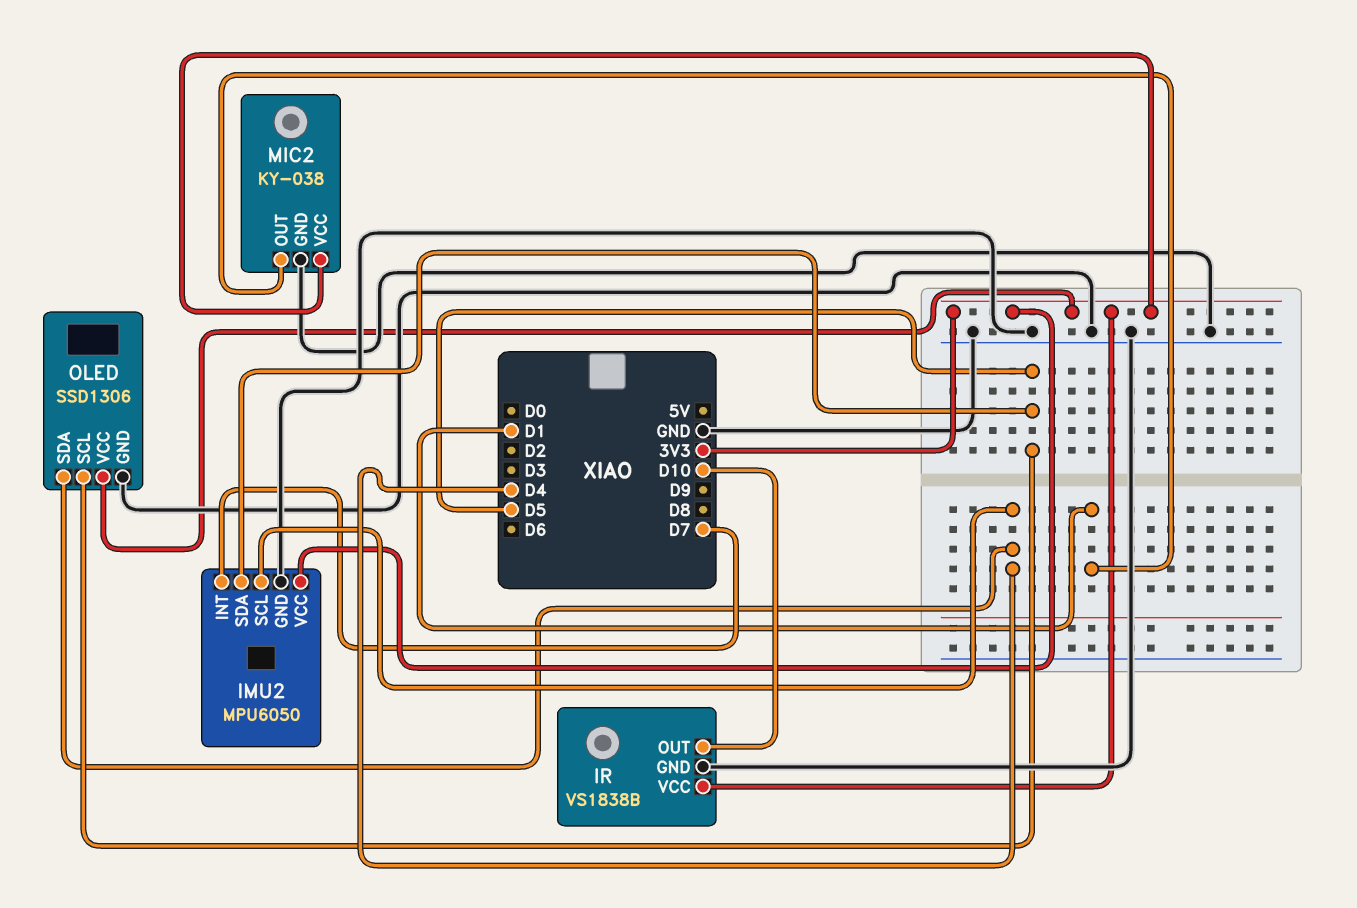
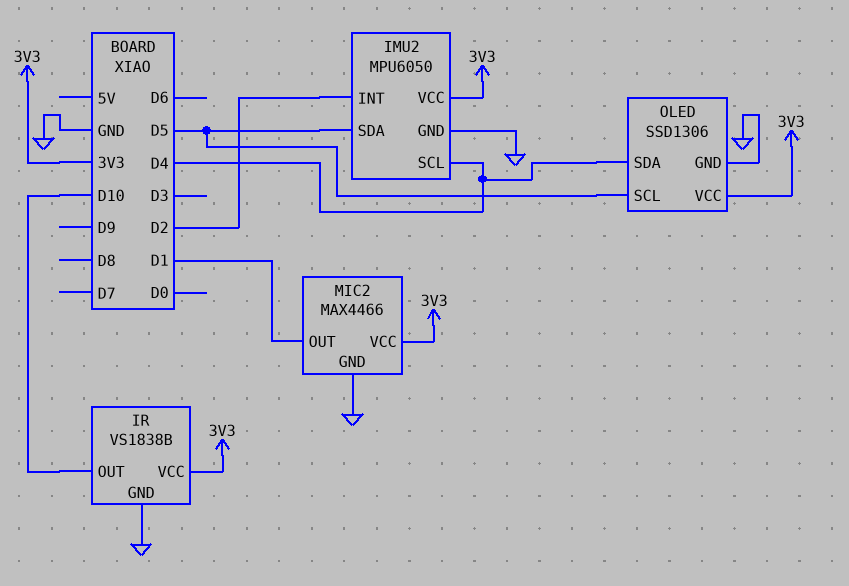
IMU2 pin INT: D7 -> D2
MIC2: KY-038 -> MAX4466

